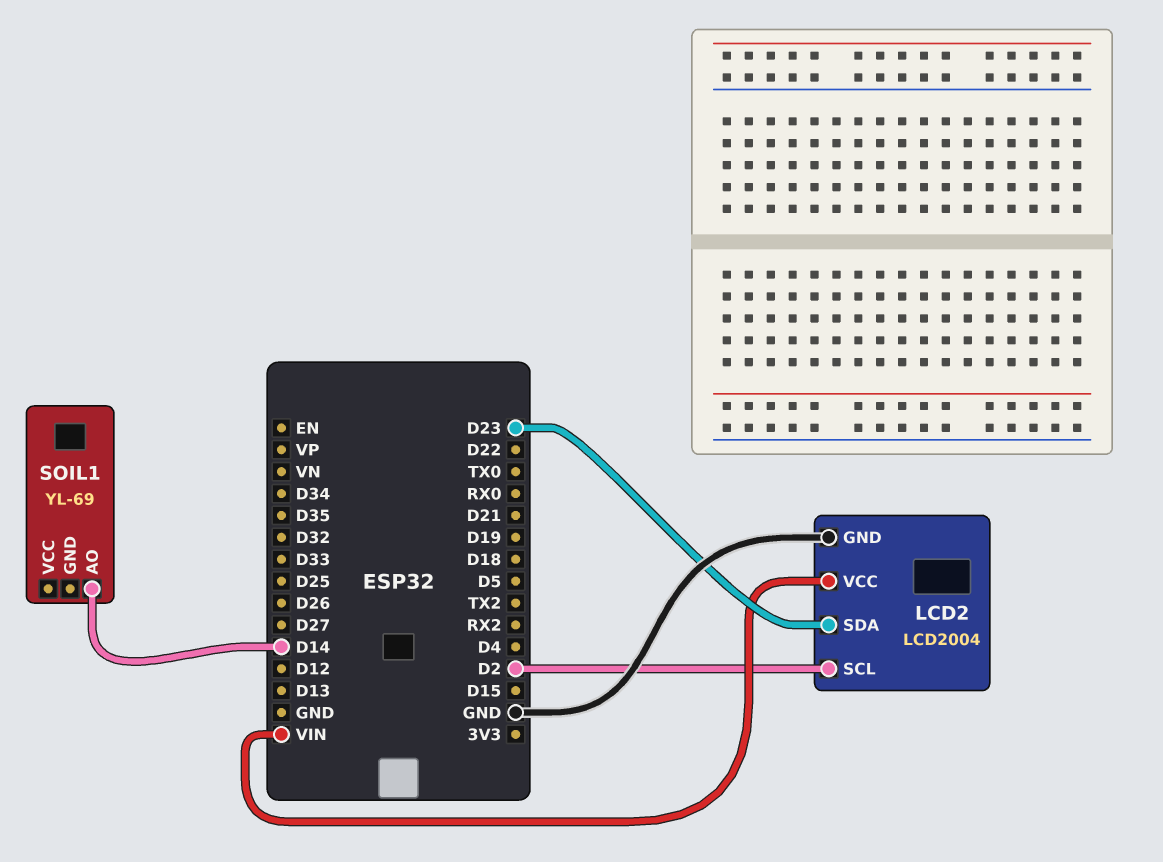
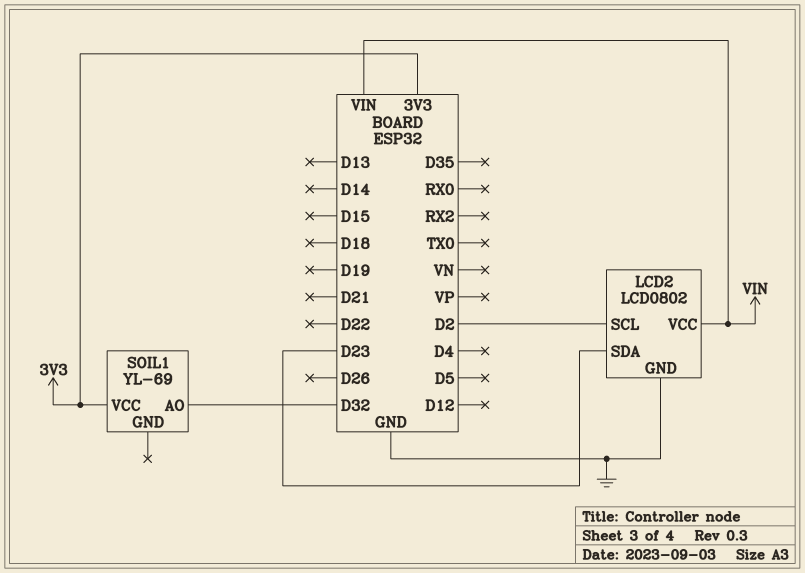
LCD2: LCD2004 -> LCD0802
SOIL1 pin AO: D14 -> D32
SOIL1 pin VCC: none -> 3V3

